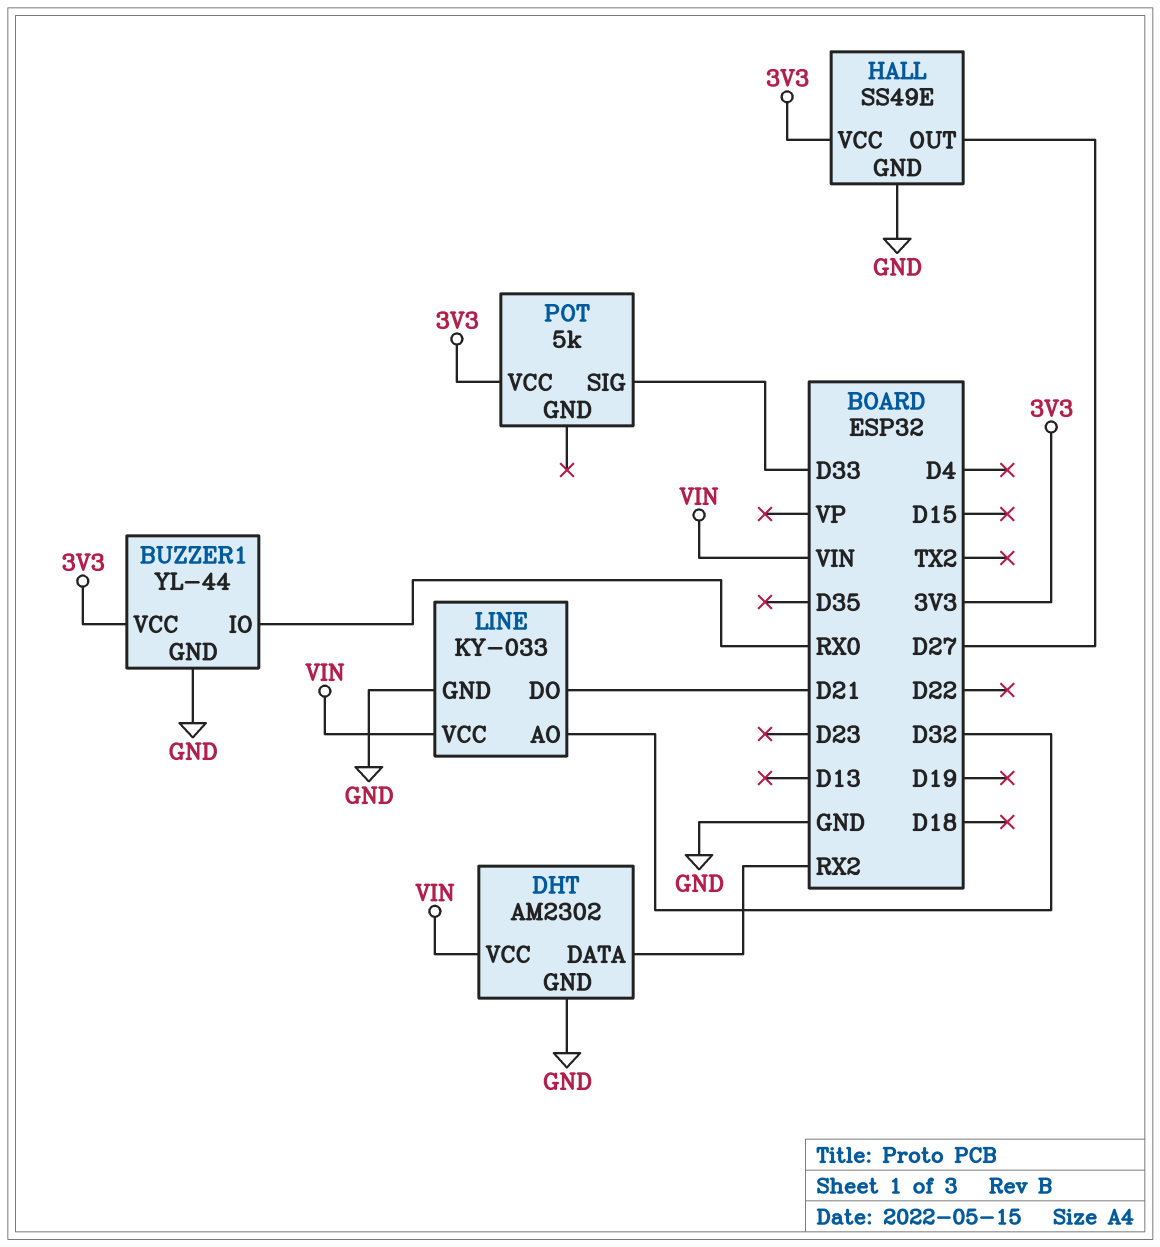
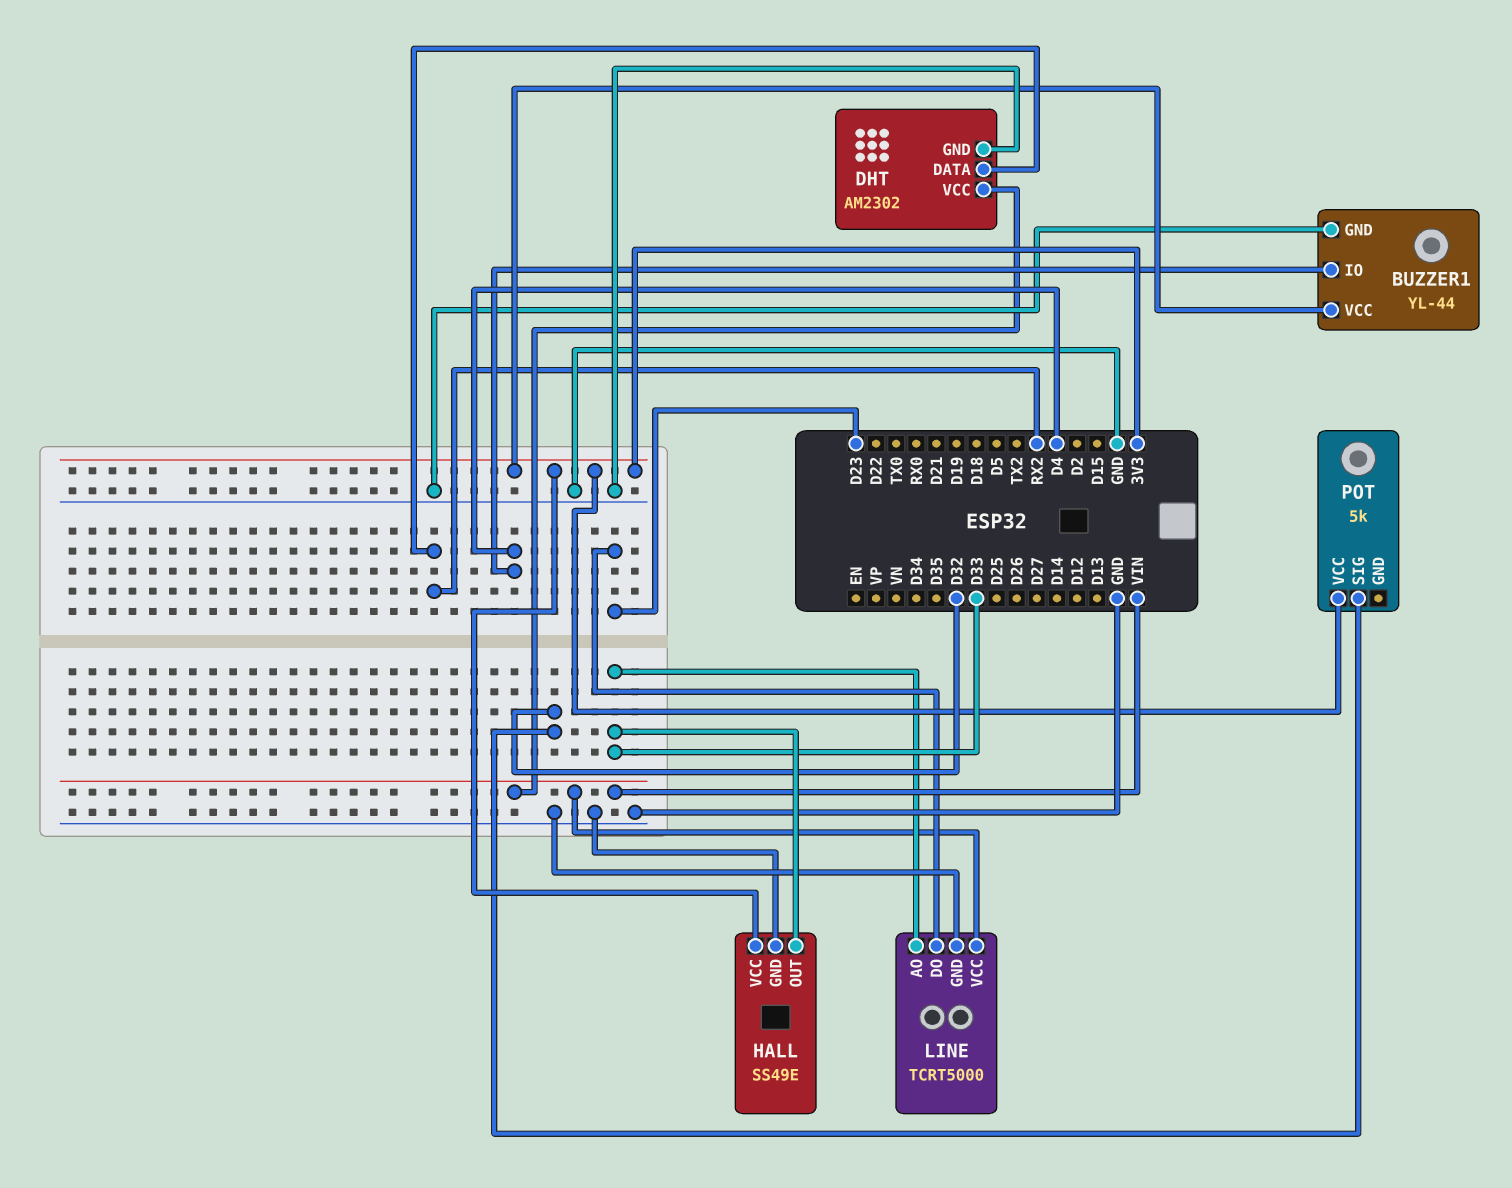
BUZZER1 pin IO: RX0 -> D4
HALL pin OUT: D27 -> D33
LINE: KY-033 -> TCRT5000
LINE pin AO: D32 -> D33
LINE pin DO: D21 -> D23
POT pin SIG: D33 -> D32

